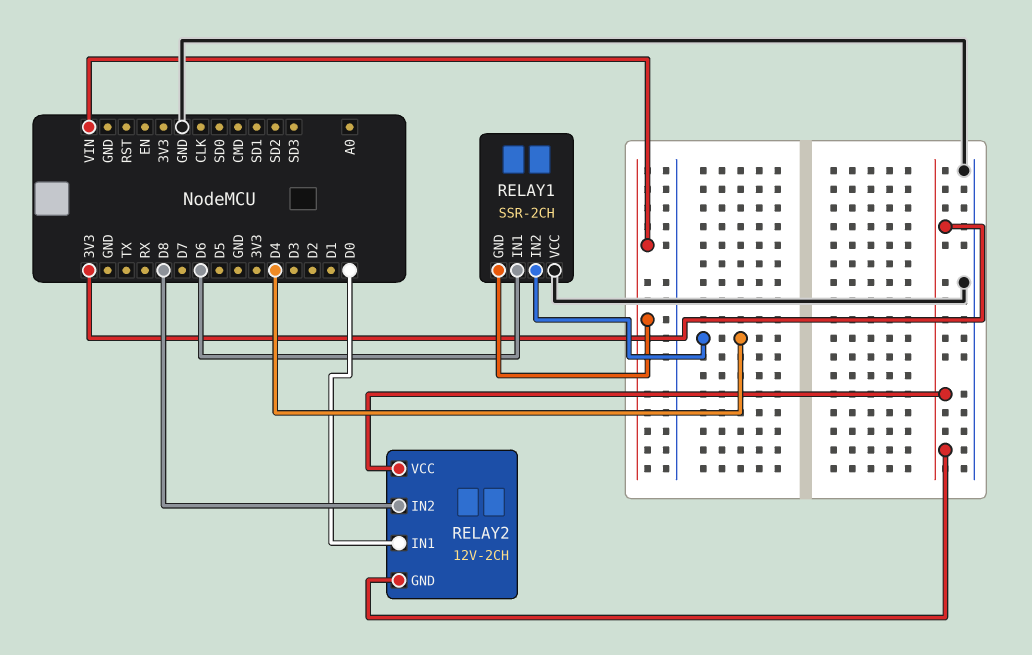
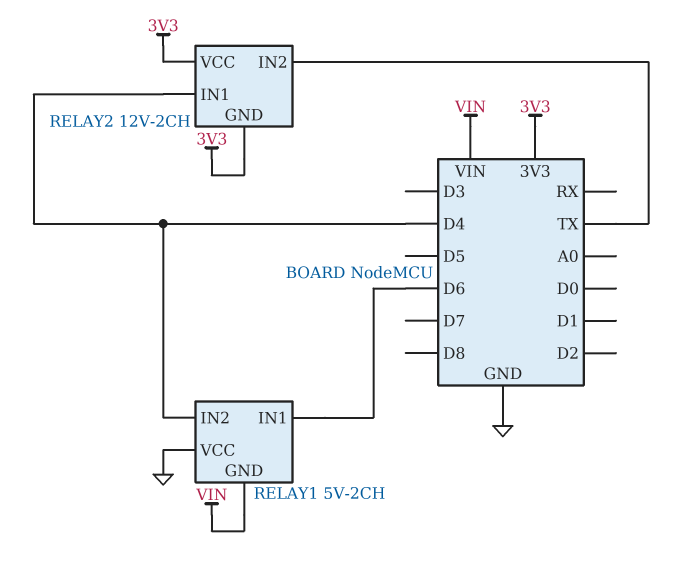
RELAY1: SSR-2CH -> 5V-2CH
RELAY2 pin IN1: D0 -> D4
RELAY2 pin IN2: D8 -> TX

